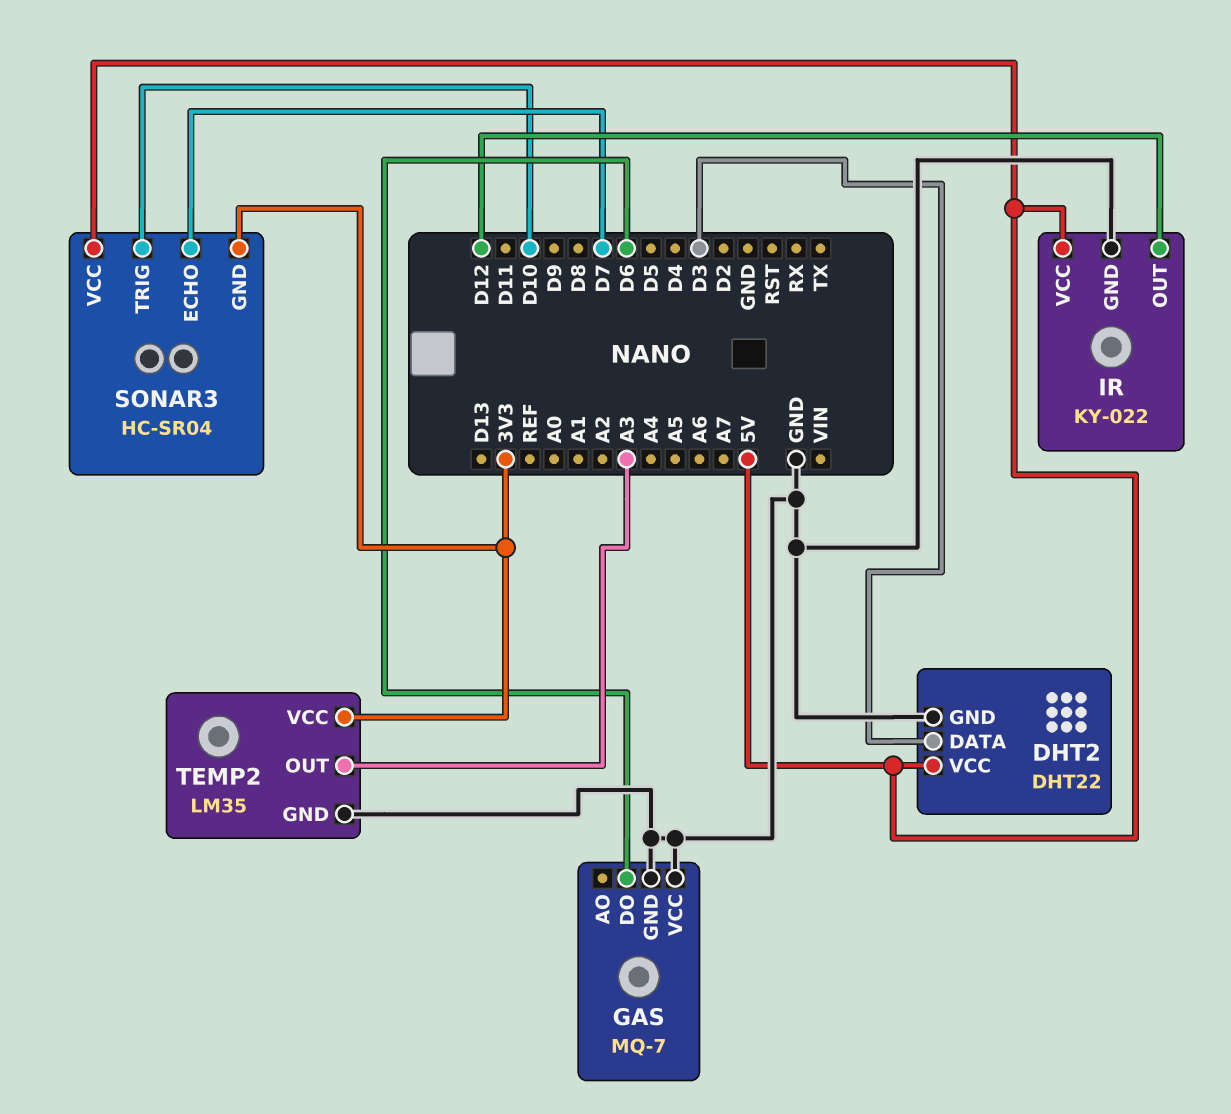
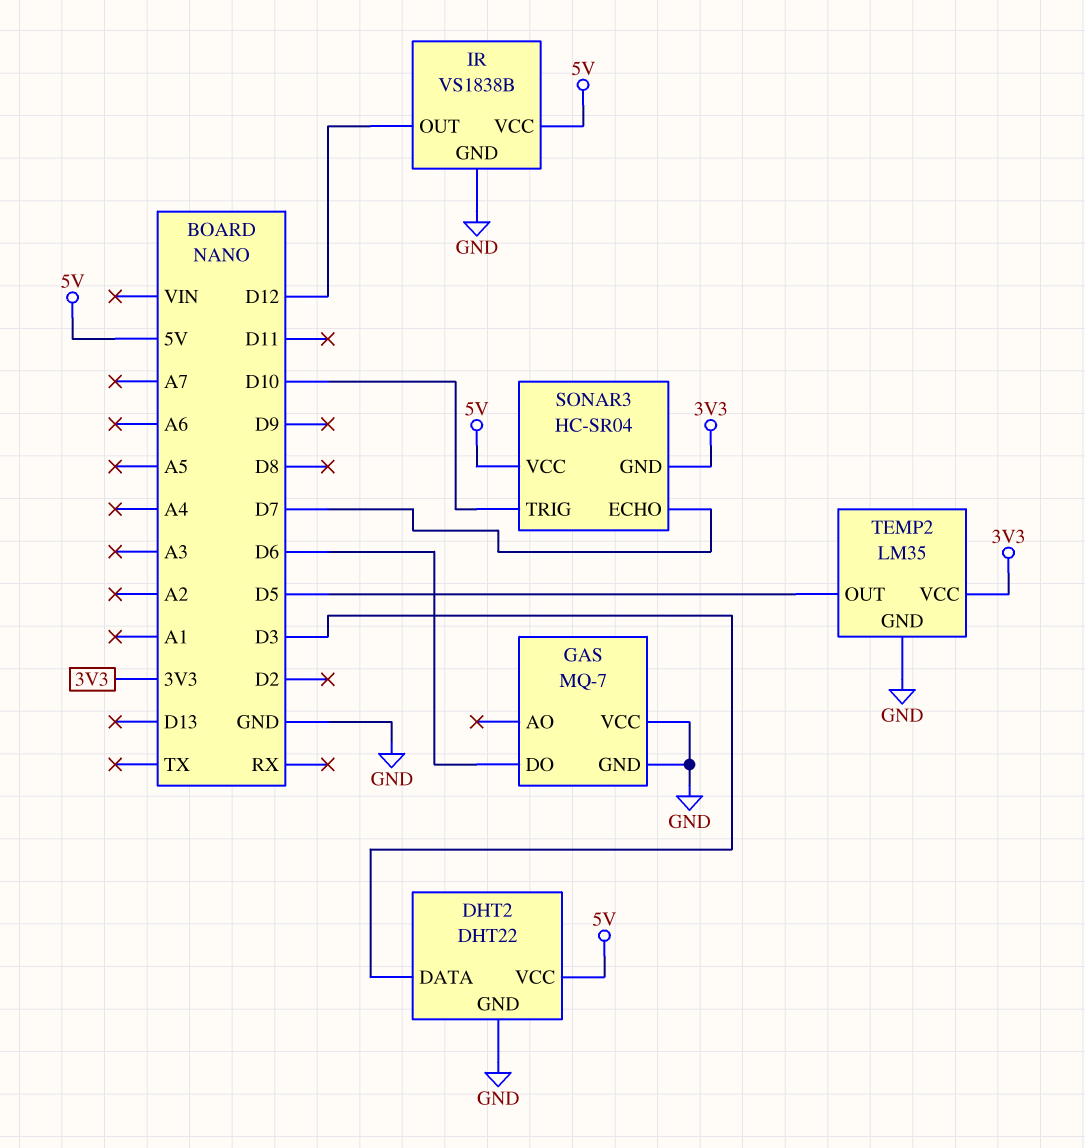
IR: KY-022 -> VS1838B
TEMP2 pin OUT: A3 -> D5

